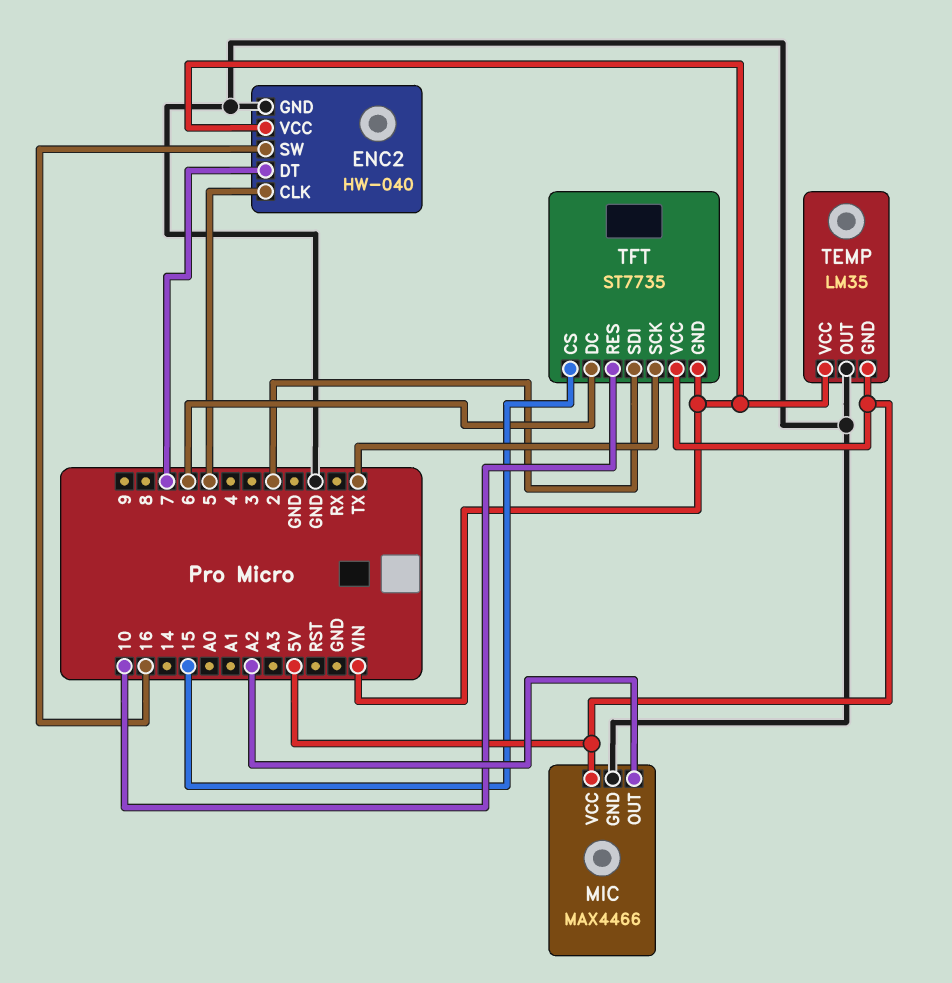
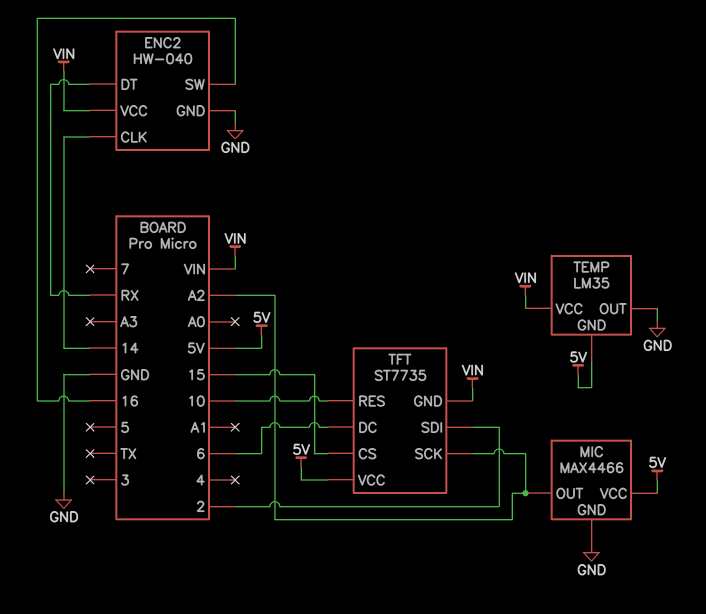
ENC2 pin CLK: 5 -> 14
ENC2 pin DT: 7 -> RX
TFT pin SCK: TX -> A2

